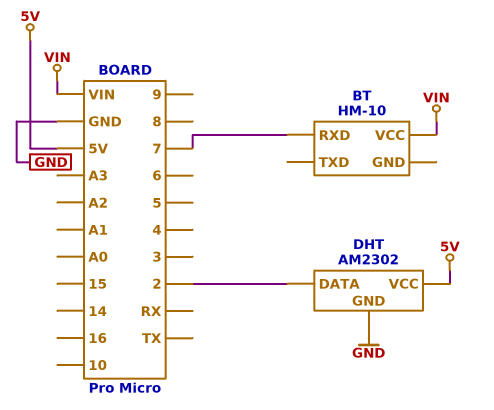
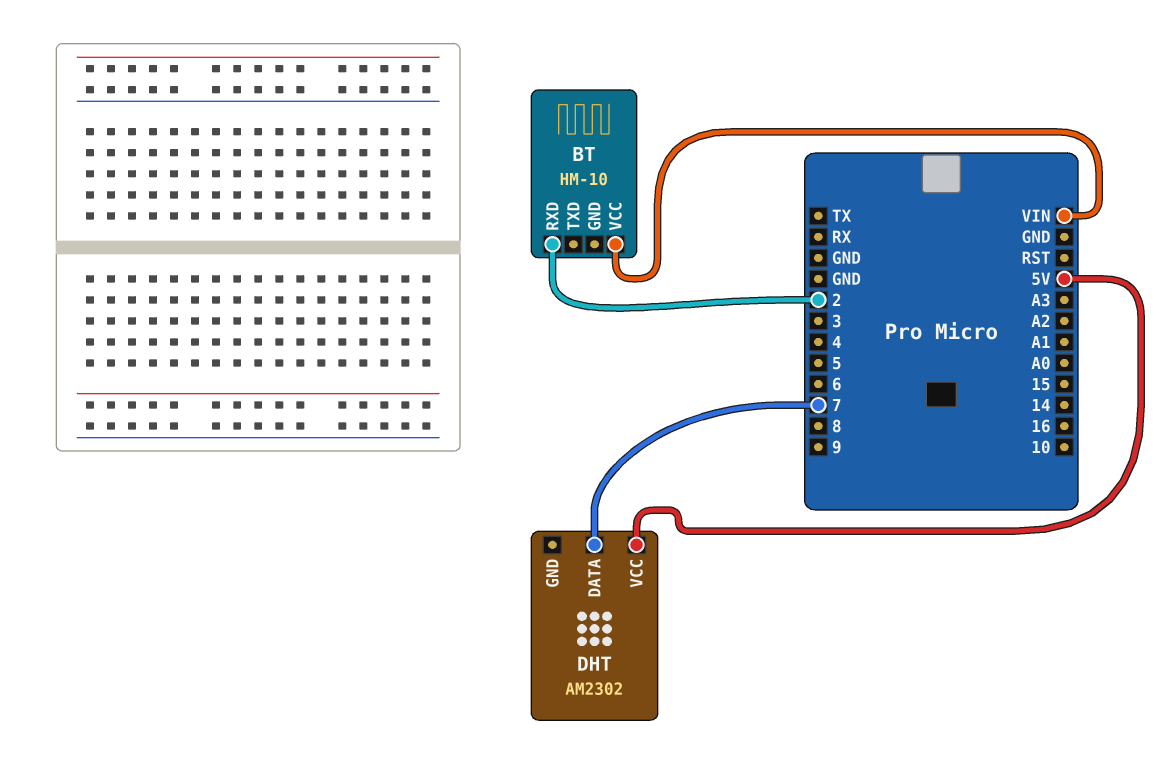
BT pin RXD: 7 -> 2
DHT pin DATA: 2 -> 7
DHT pin GND: GND -> none

